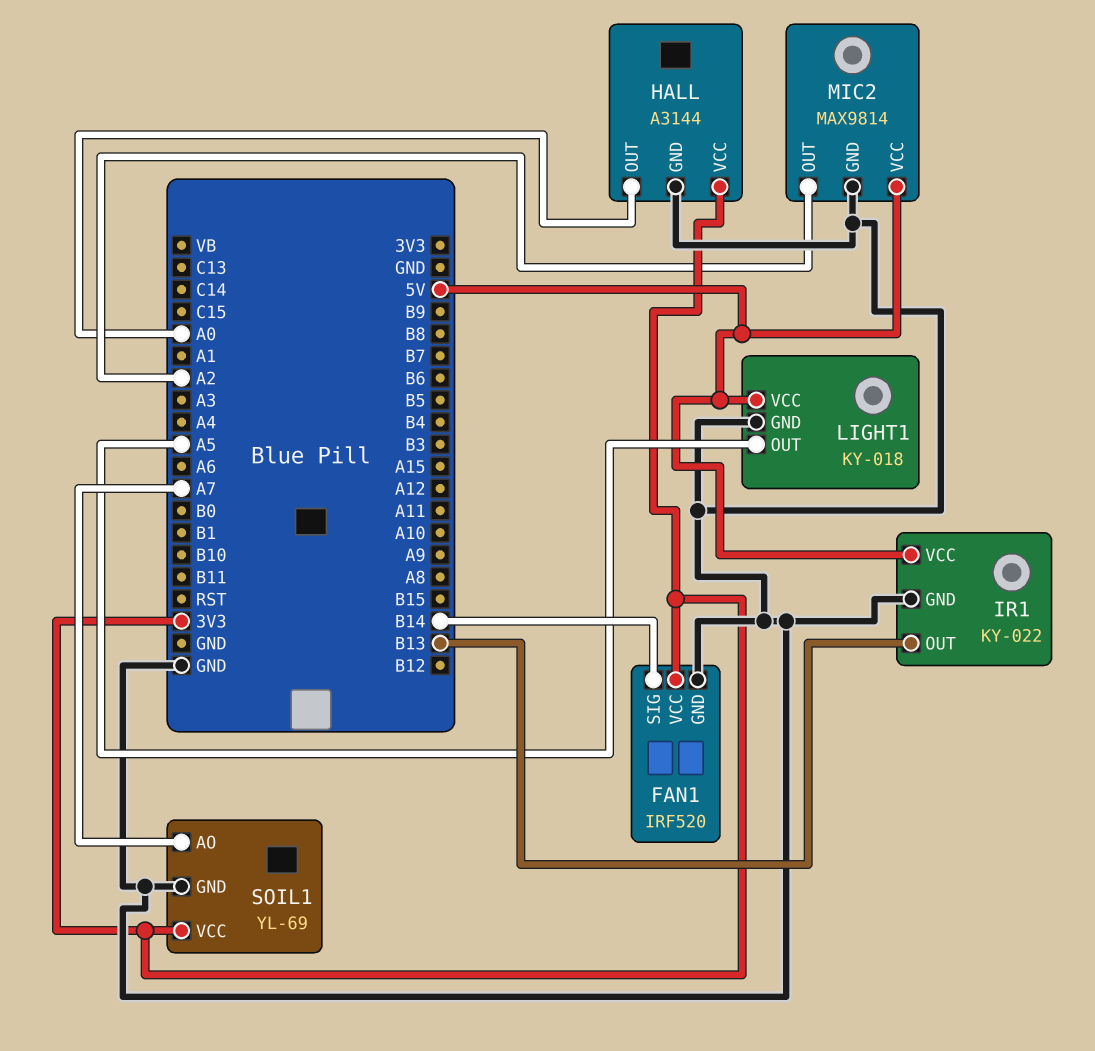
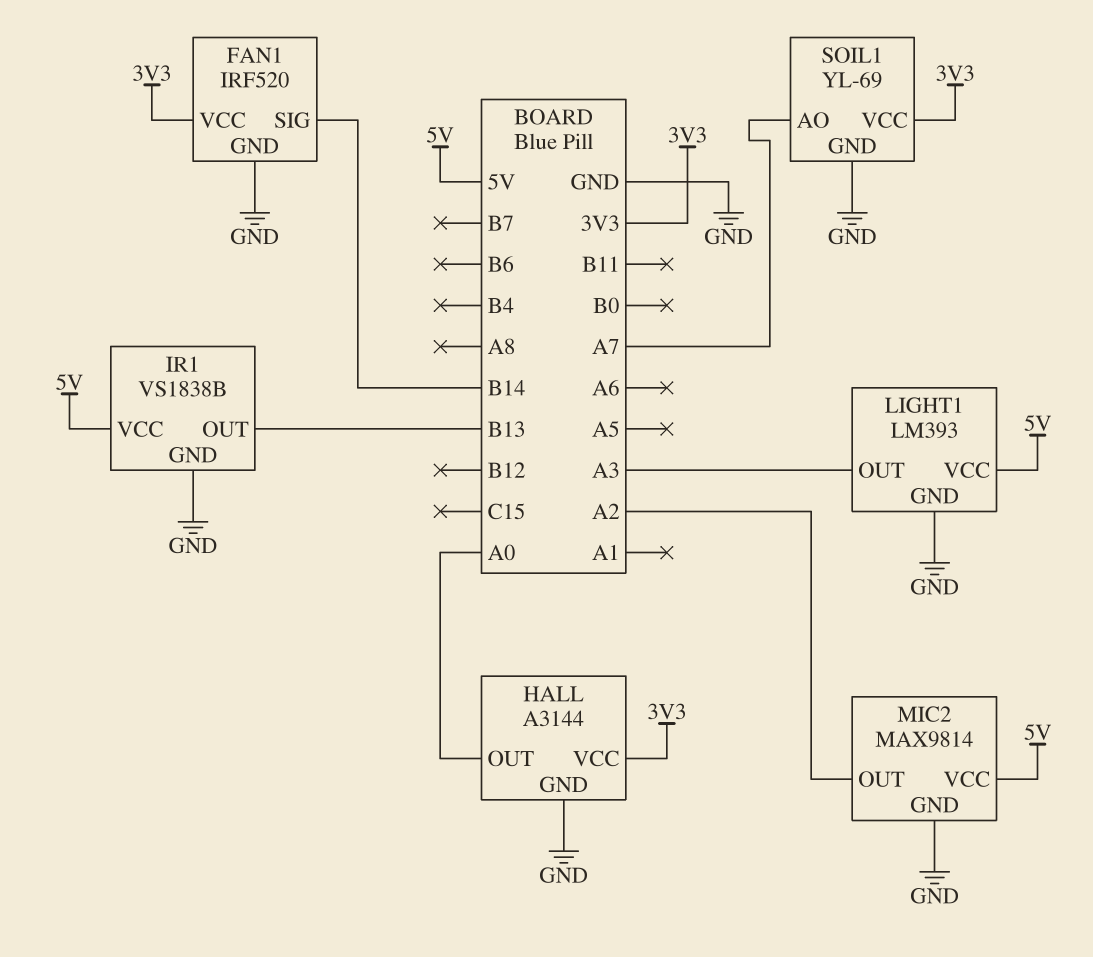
IR1: KY-022 -> VS1838B
LIGHT1: KY-018 -> LM393
LIGHT1 pin OUT: A5 -> A3

